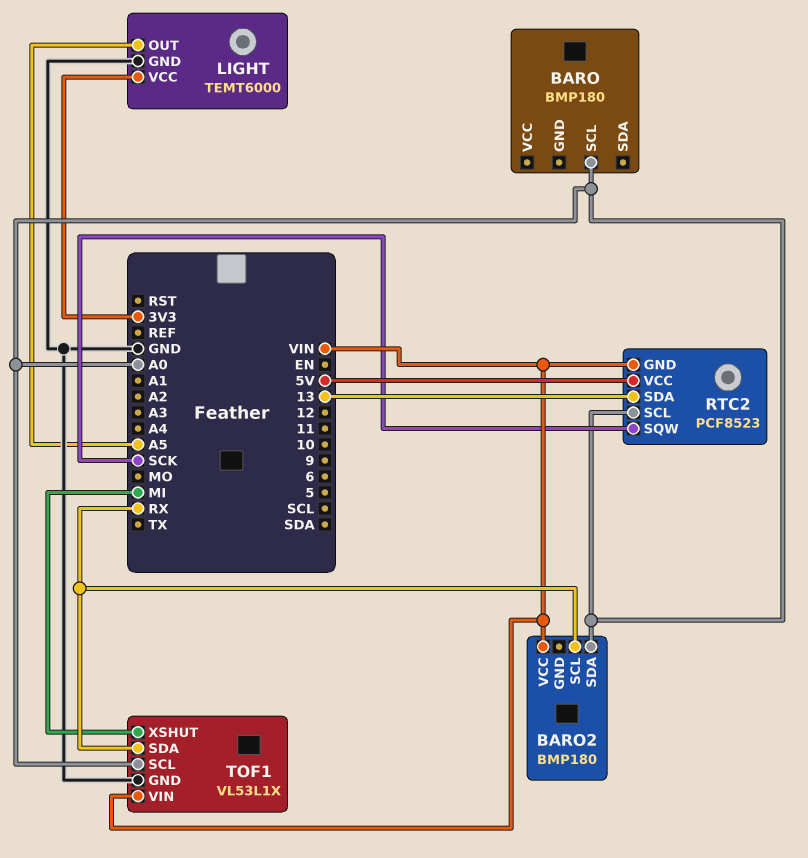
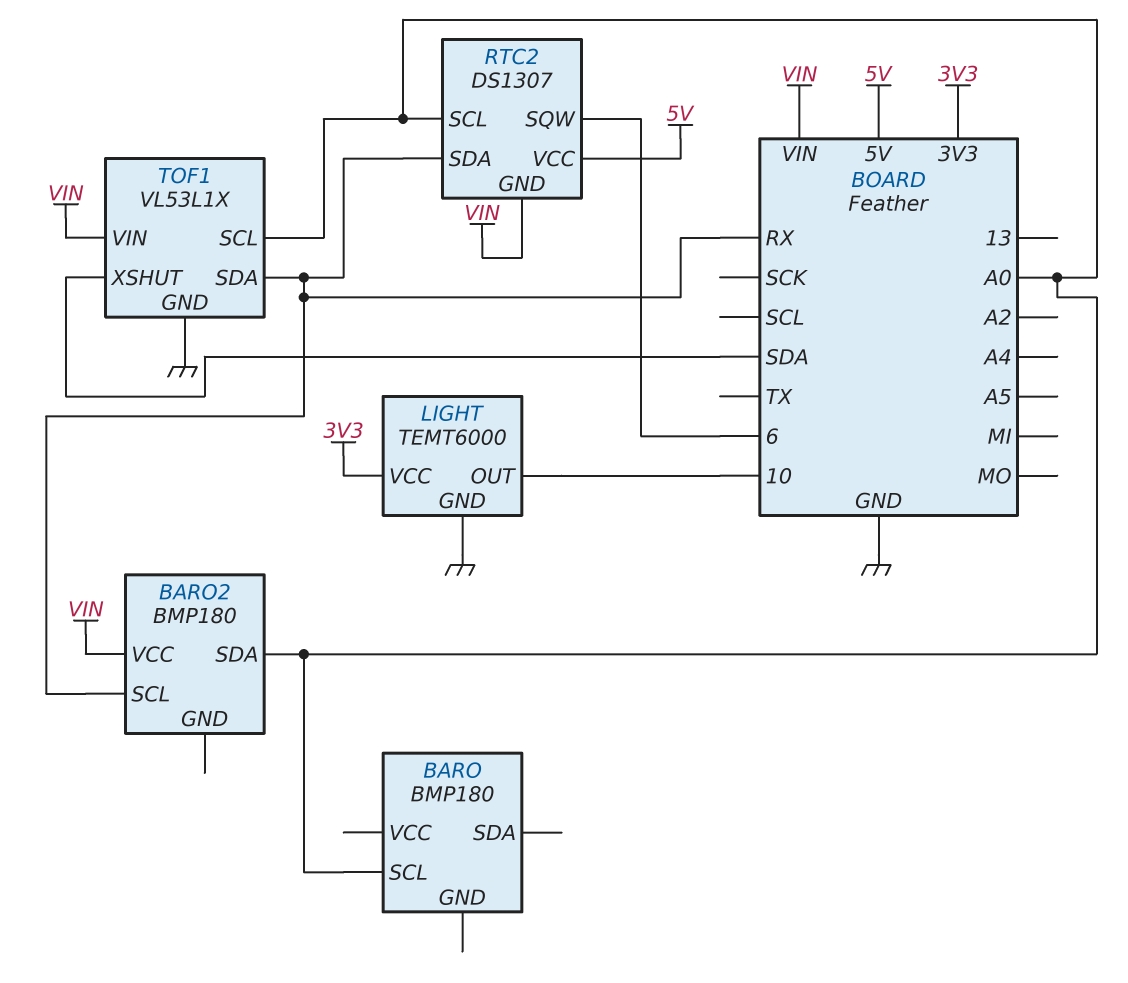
LIGHT pin OUT: A5 -> 10
RTC2: PCF8523 -> DS1307
RTC2 pin SDA: 13 -> RX
RTC2 pin SQW: SCK -> 6
TOF1 pin XSHUT: MI -> SDA

